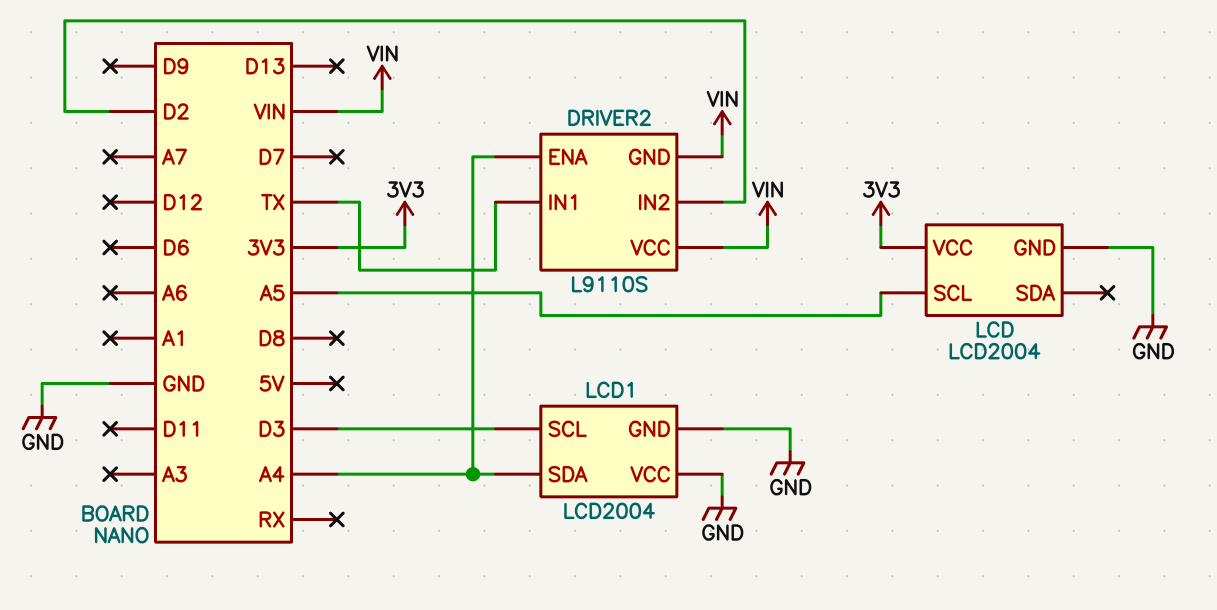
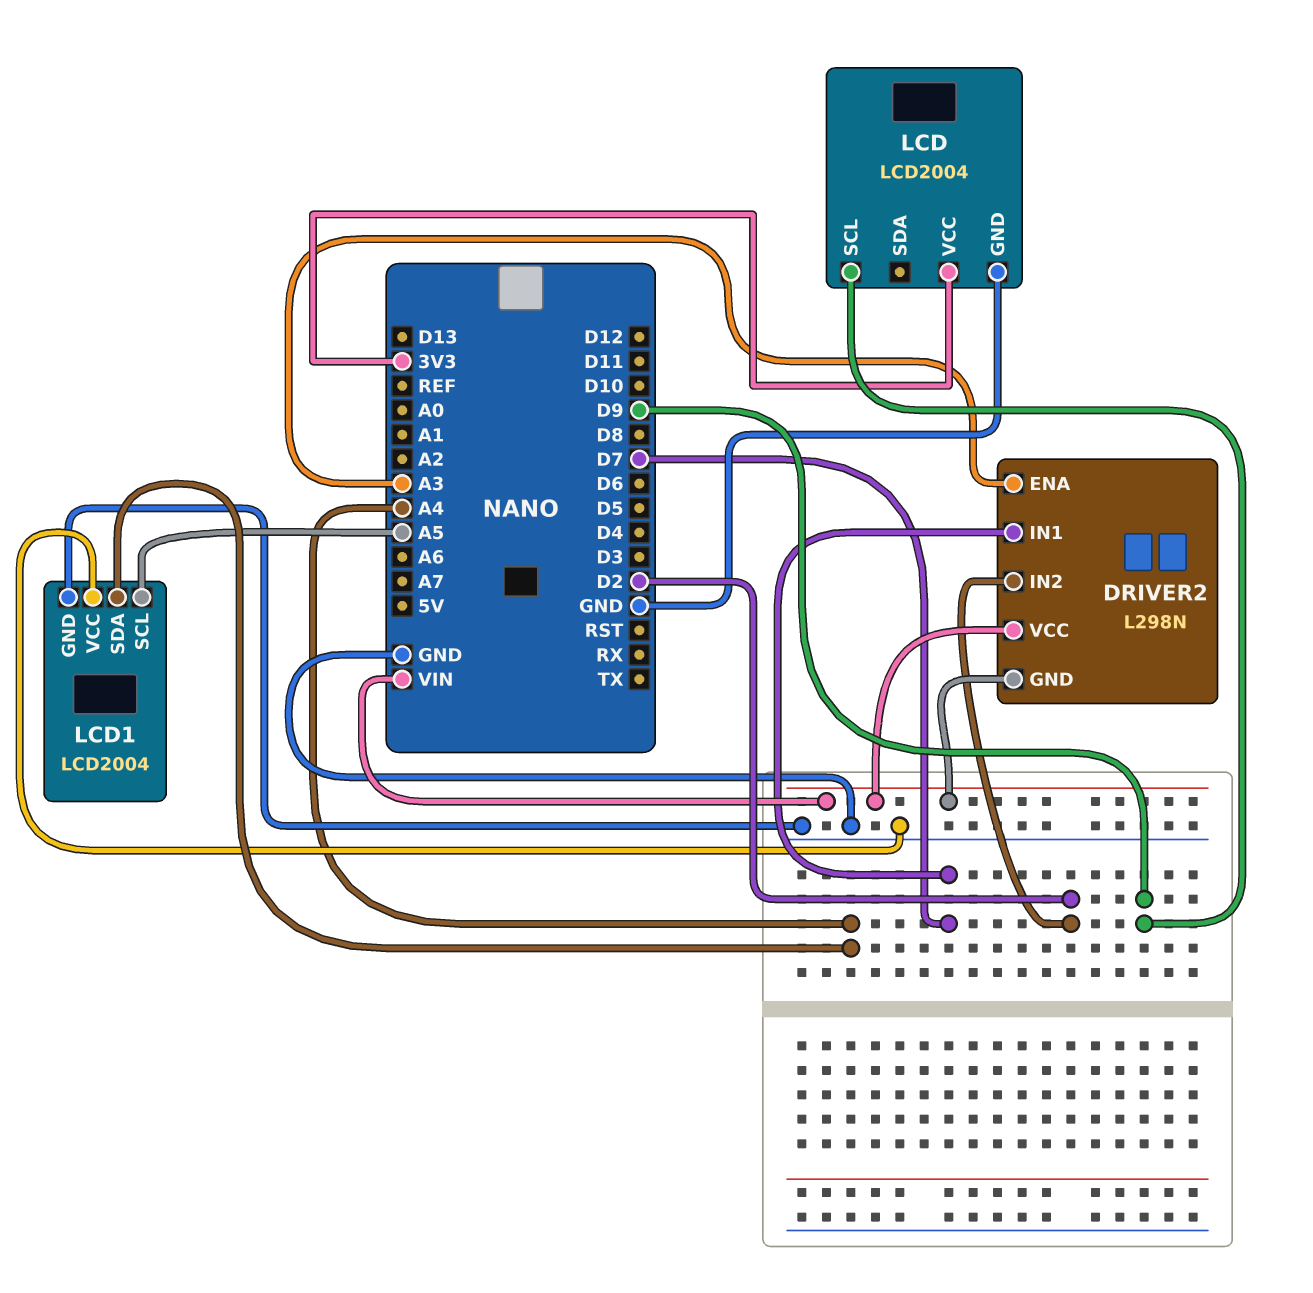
DRIVER2: L9110S -> L298N
DRIVER2 pin ENA: A4 -> A3
DRIVER2 pin IN1: TX -> D7
LCD pin SCL: A5 -> D9
LCD1 pin SCL: D3 -> A5

